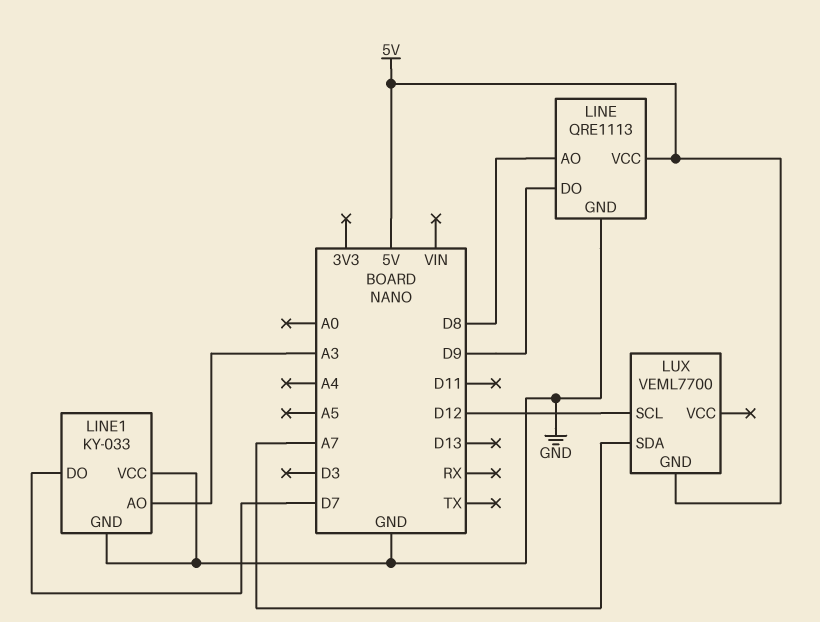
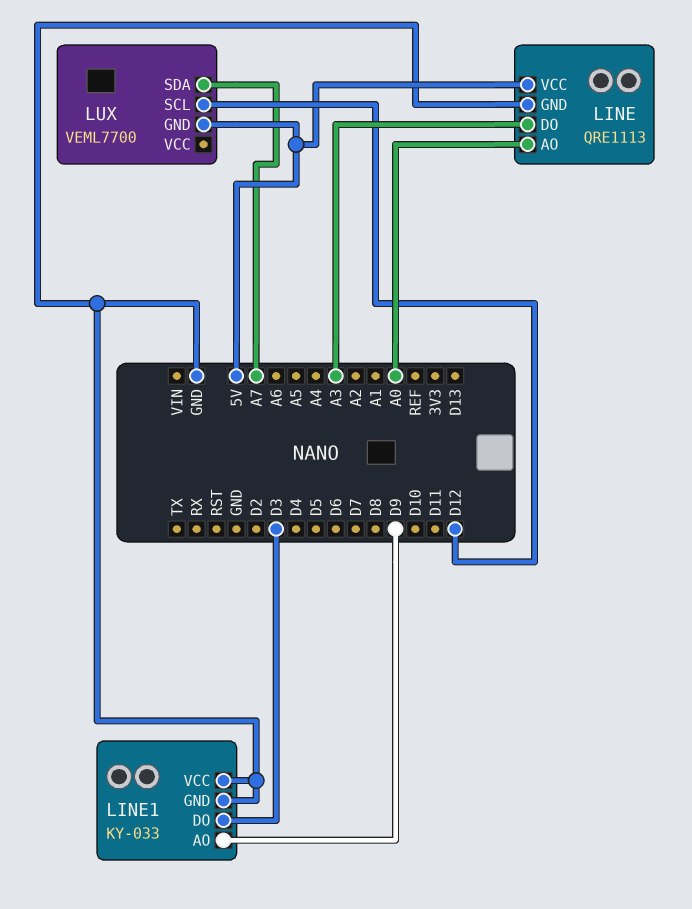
LINE pin AO: D8 -> A0
LINE pin DO: D9 -> A3
LINE1 pin AO: A3 -> D9
LINE1 pin DO: D7 -> D3

